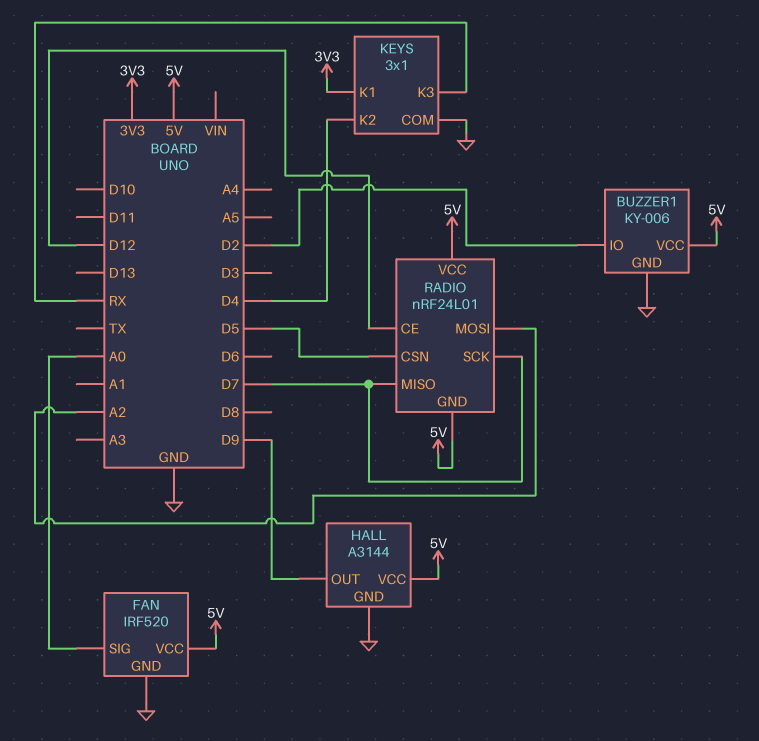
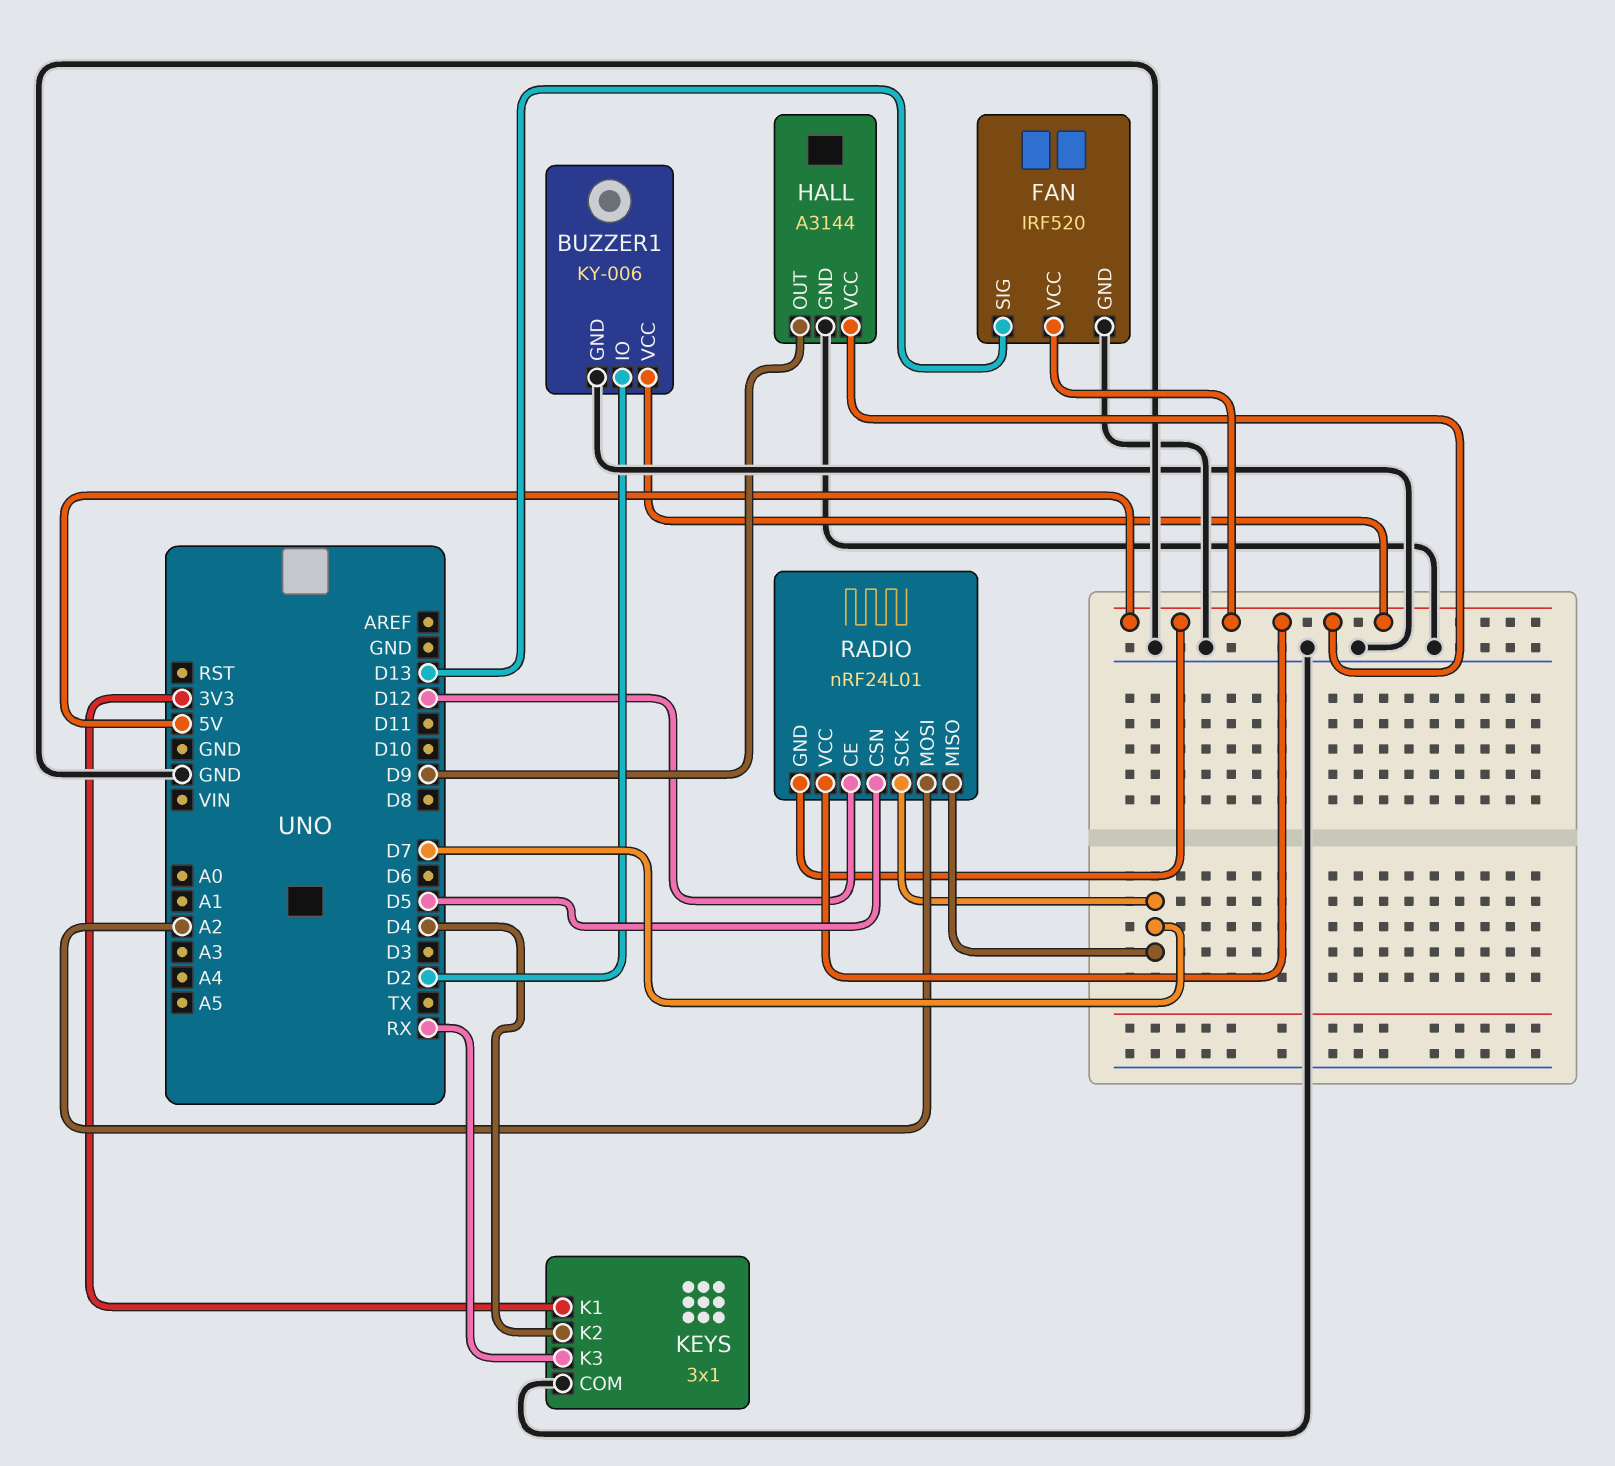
FAN pin SIG: A0 -> D13

